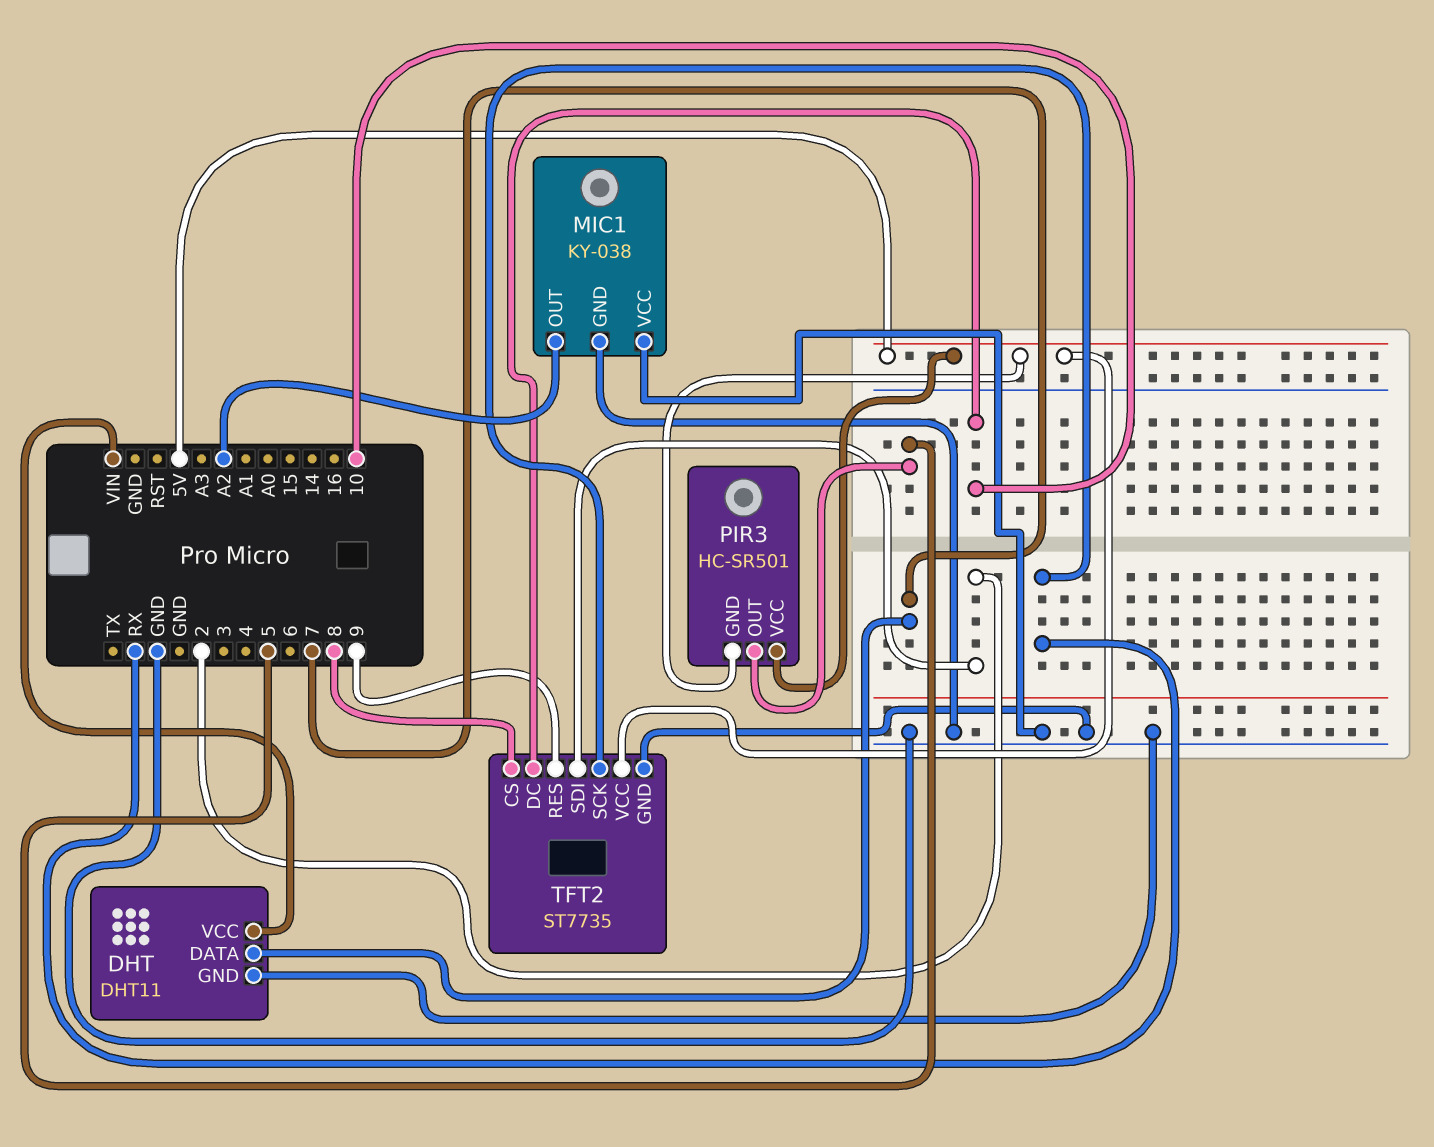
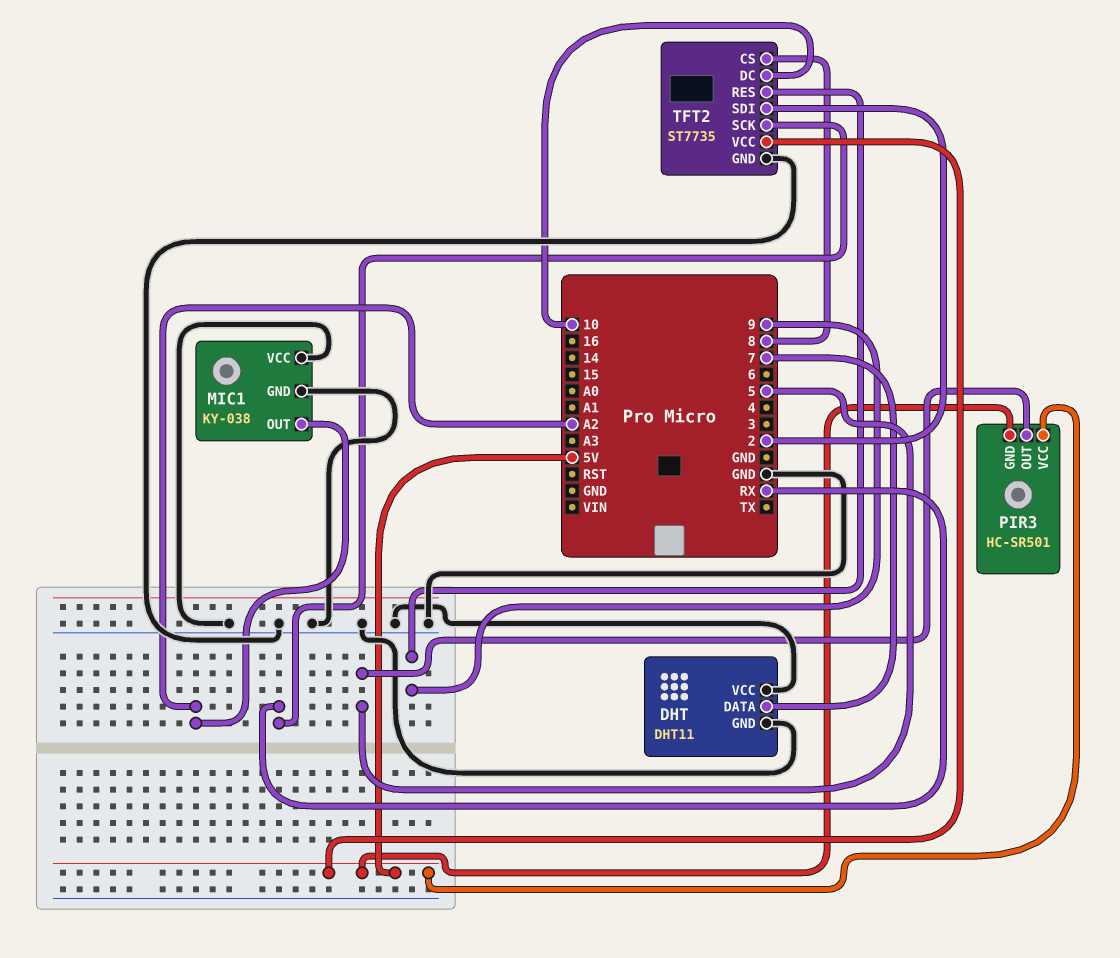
DHT pin VCC: VIN -> GND

